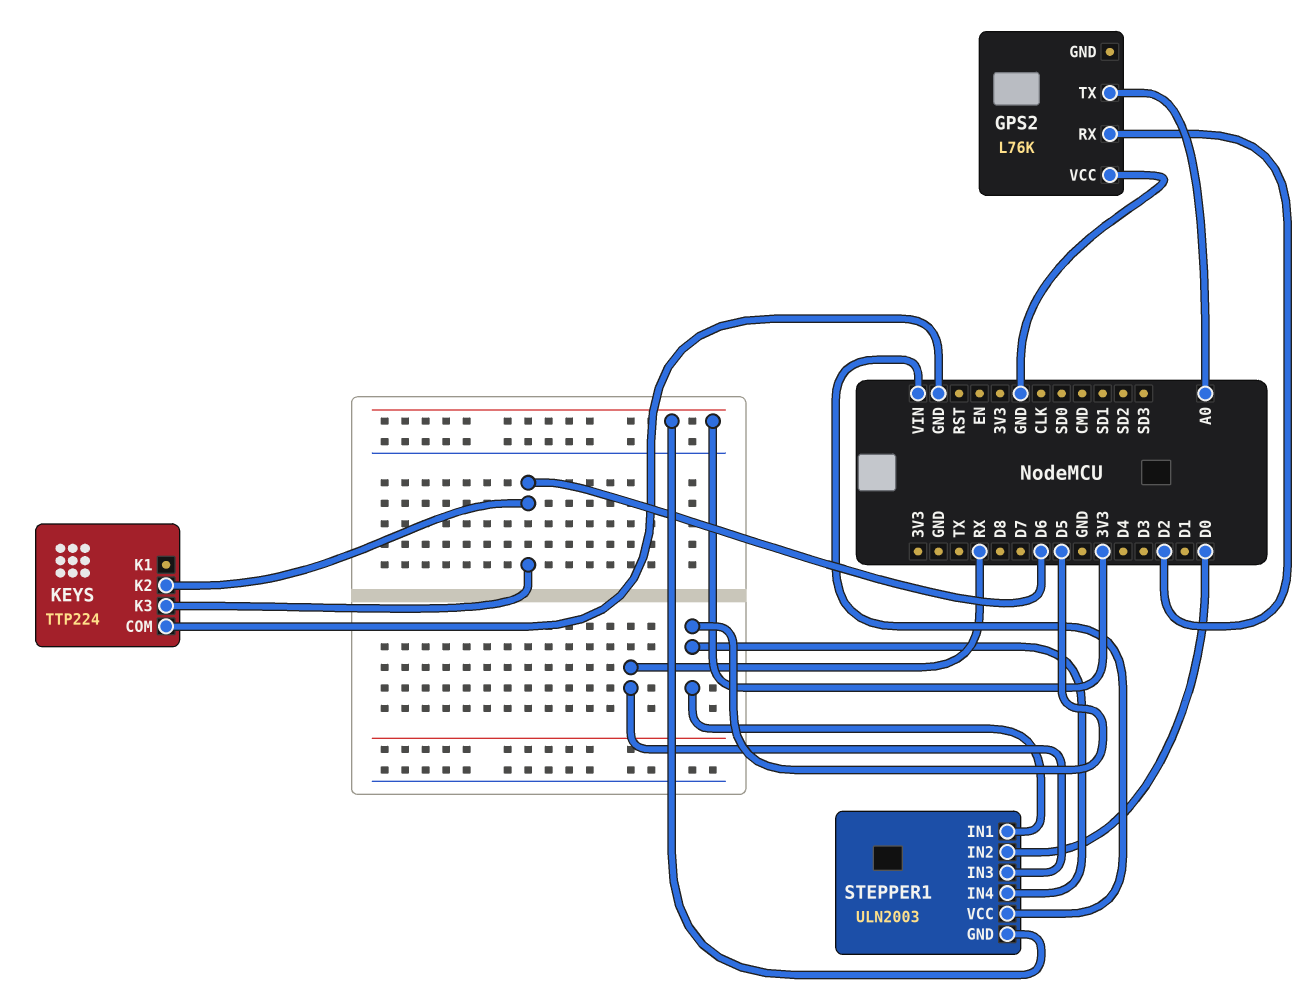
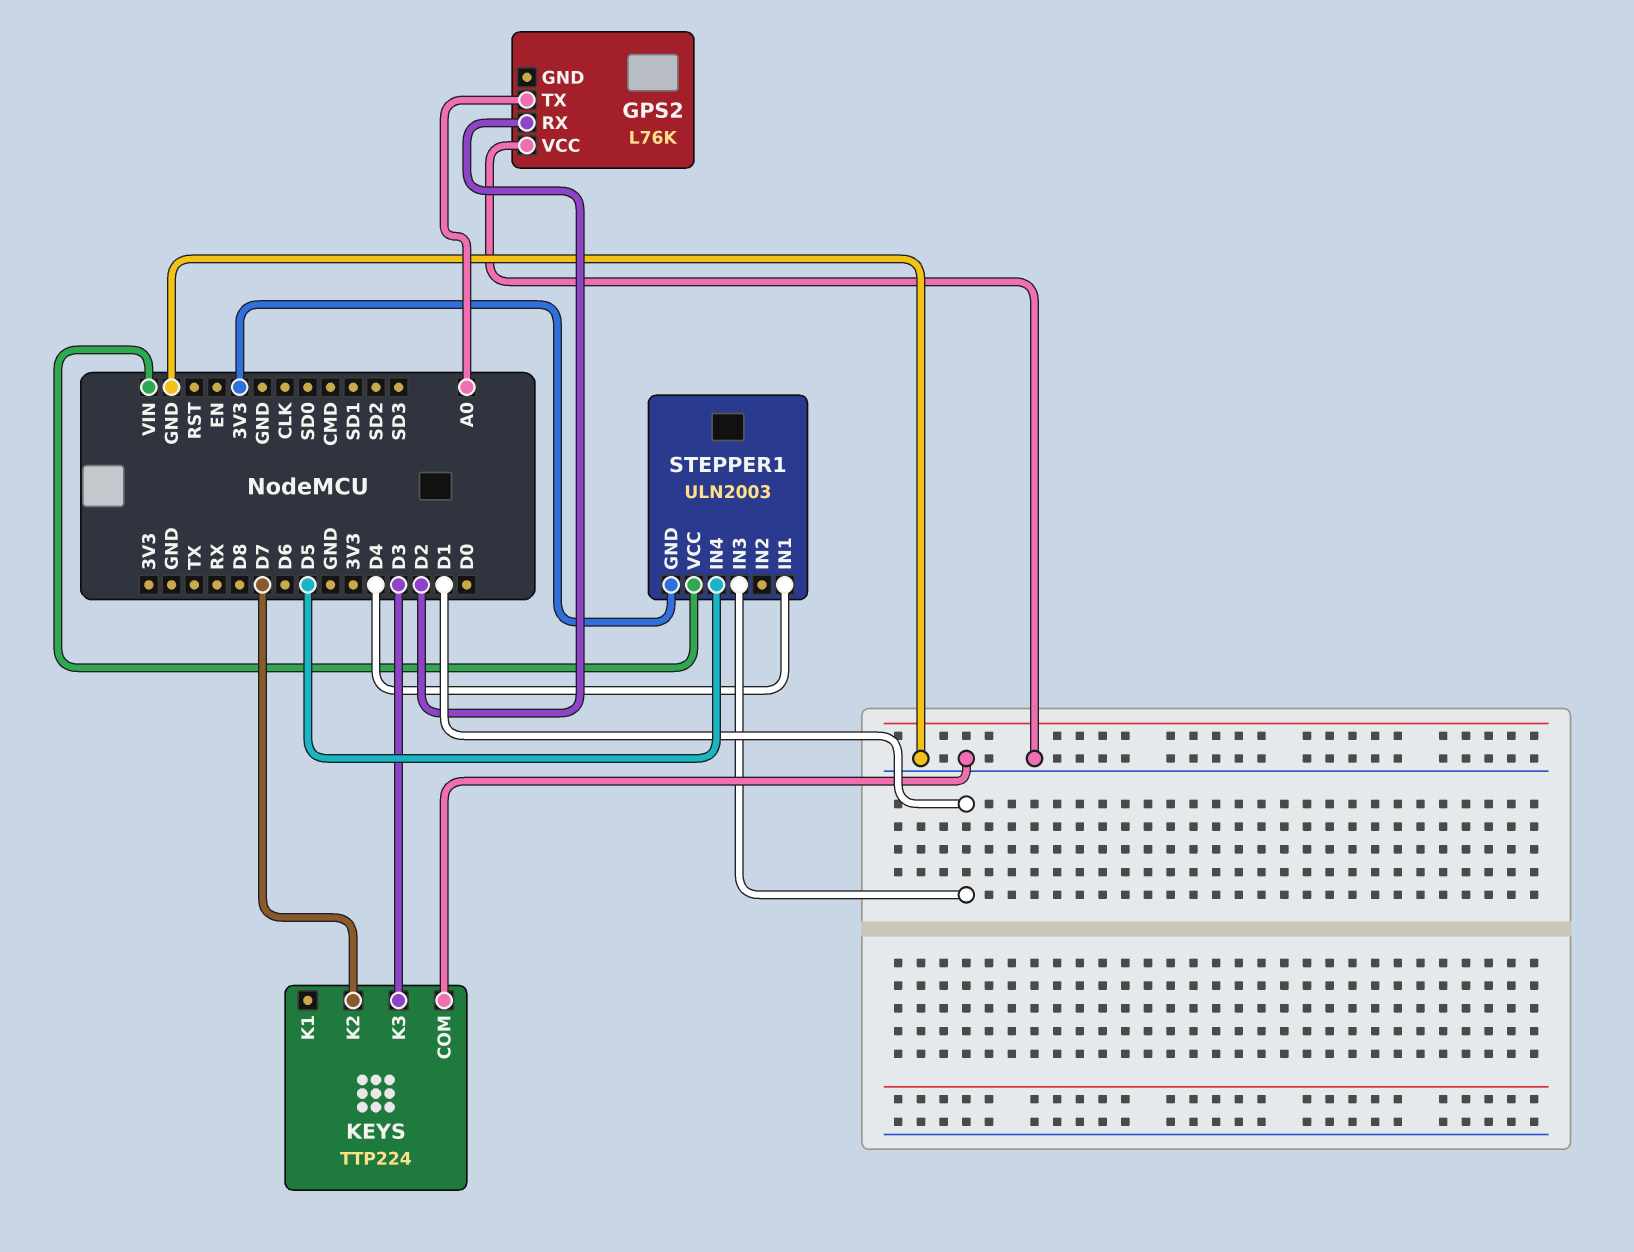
KEYS pin K2: D6 -> D7
KEYS pin K3: D6 -> D3
STEPPER1 pin IN1: D5 -> D4
STEPPER1 pin IN2: D0 -> none
STEPPER1 pin IN3: RX -> D1

